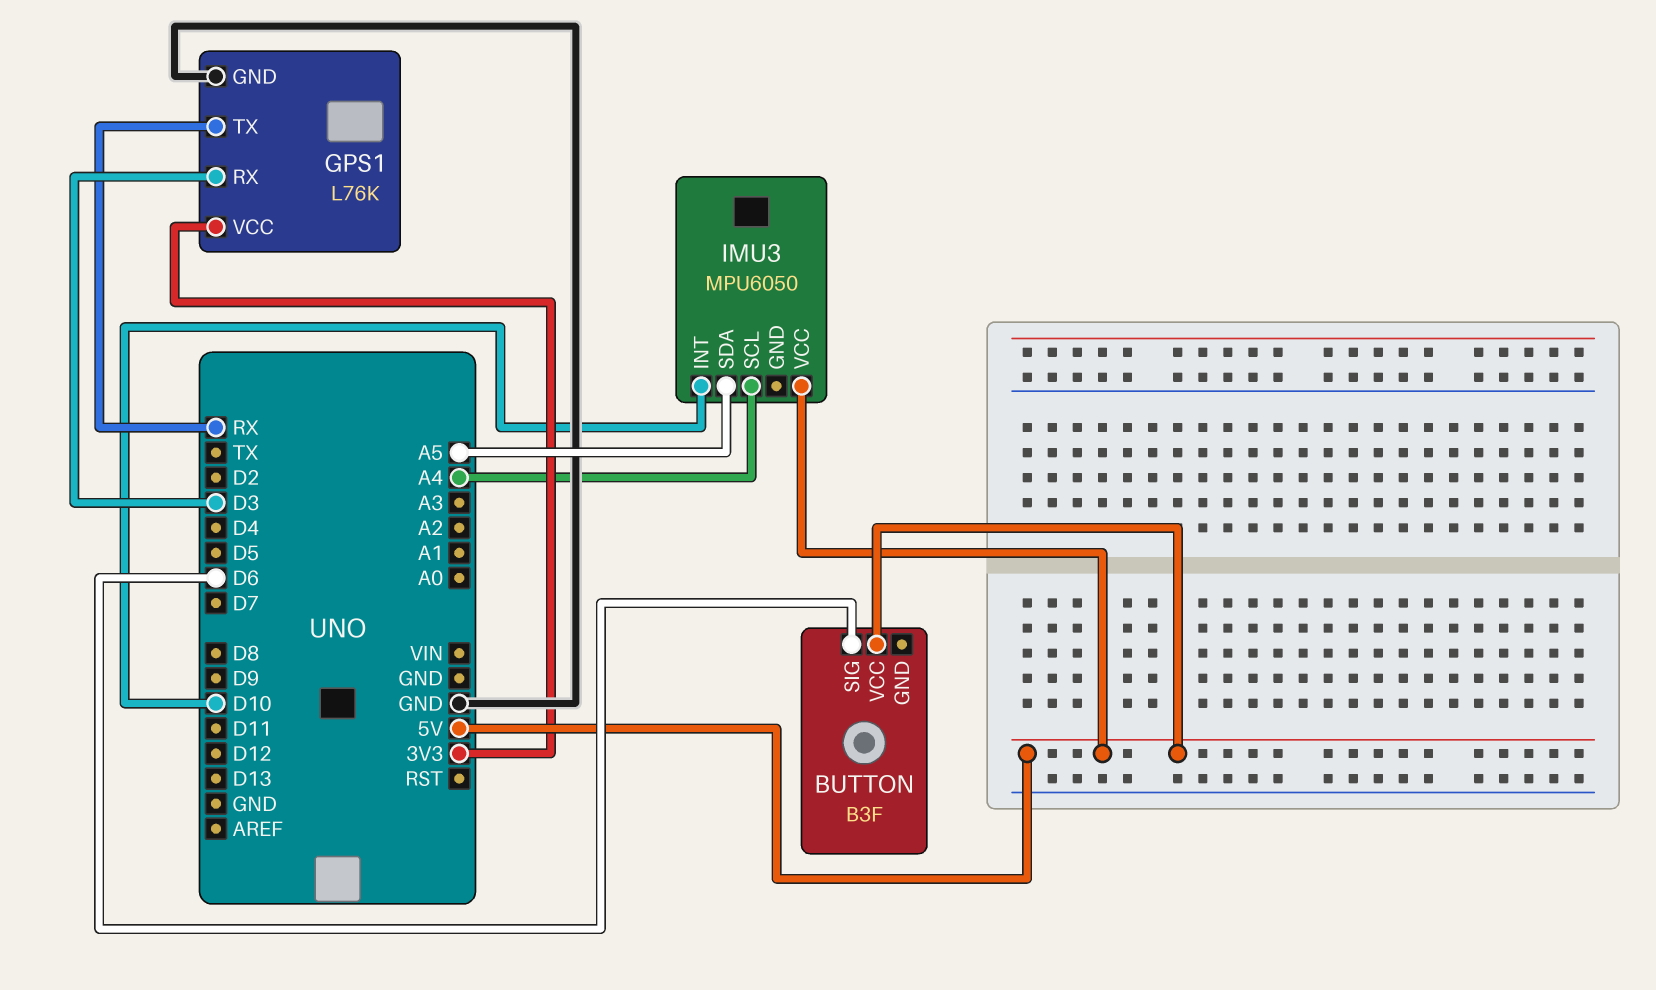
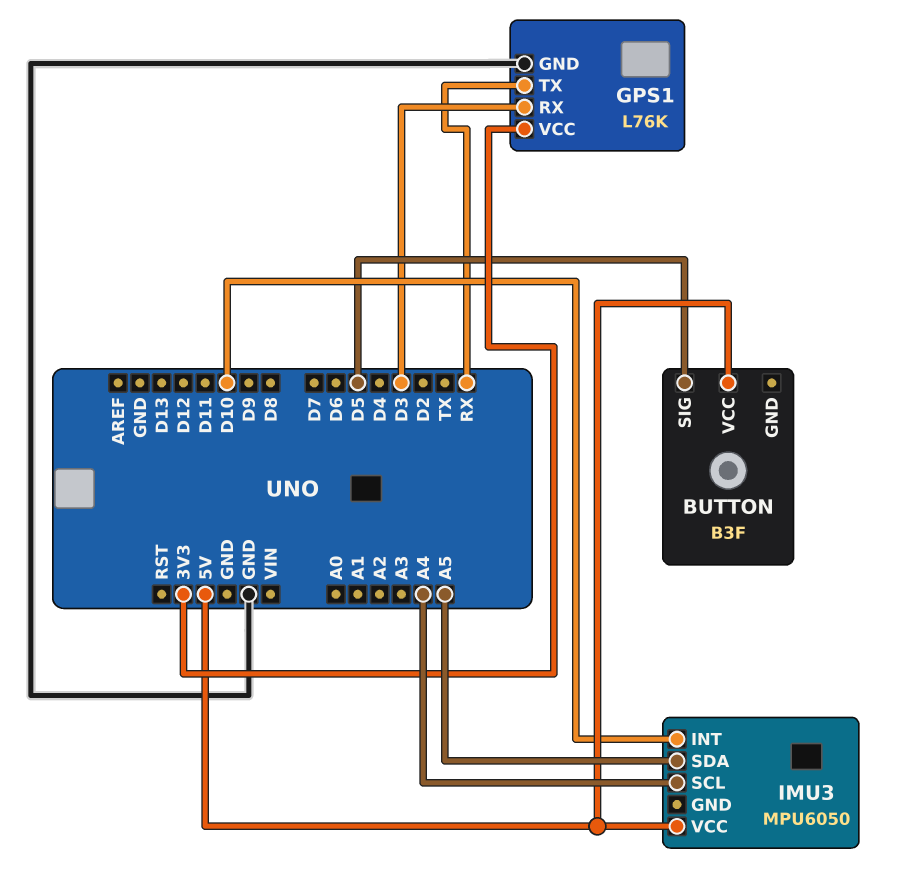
BUTTON pin SIG: D6 -> D5

